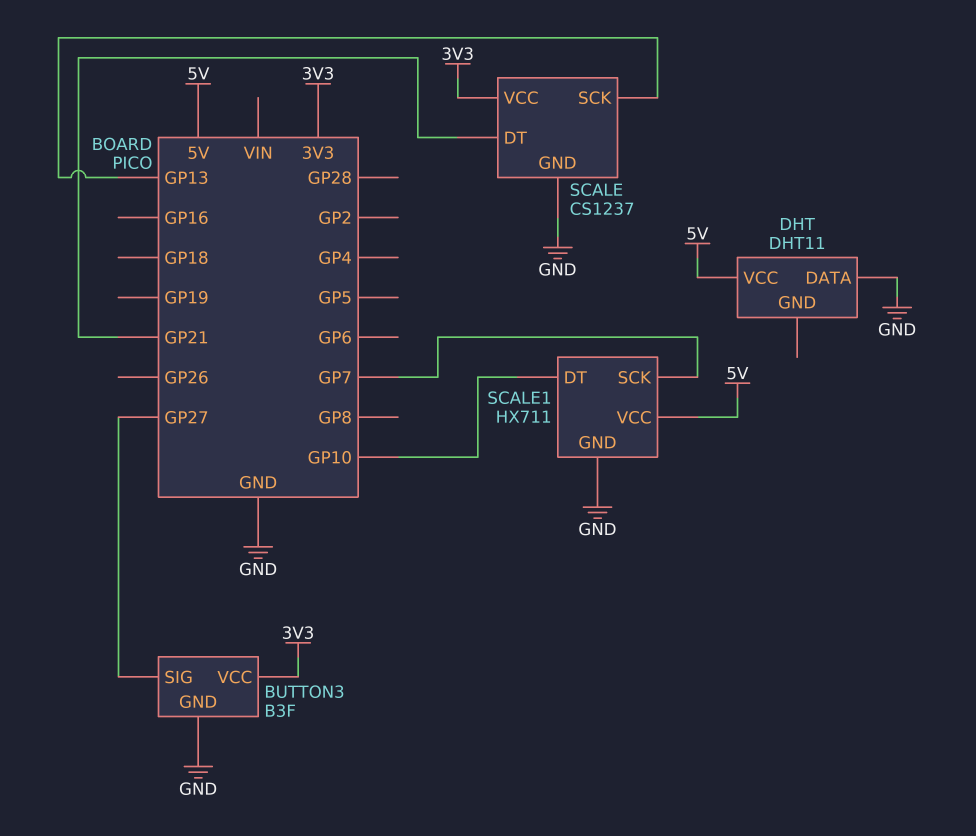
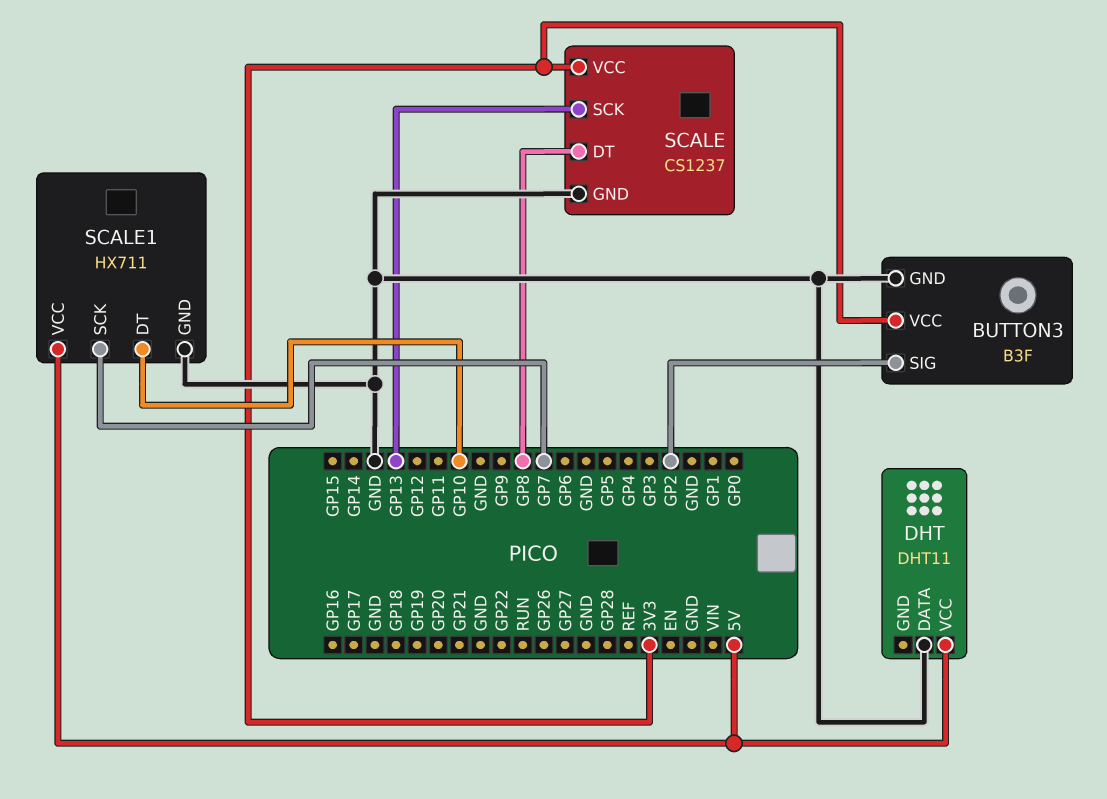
BUTTON3 pin SIG: GP27 -> GP2
SCALE pin DT: GP21 -> GP8

